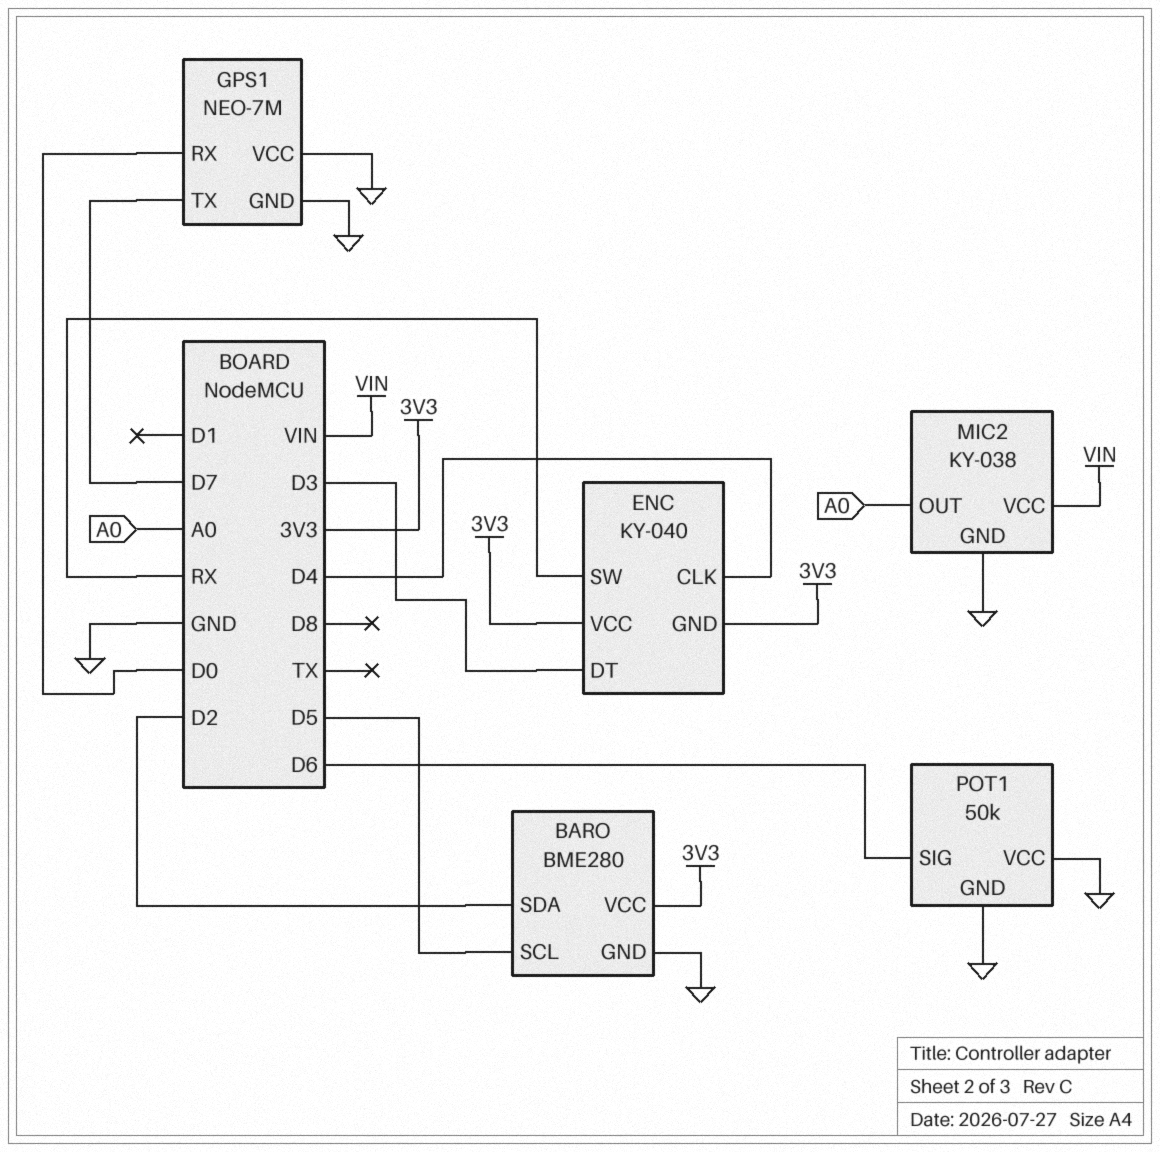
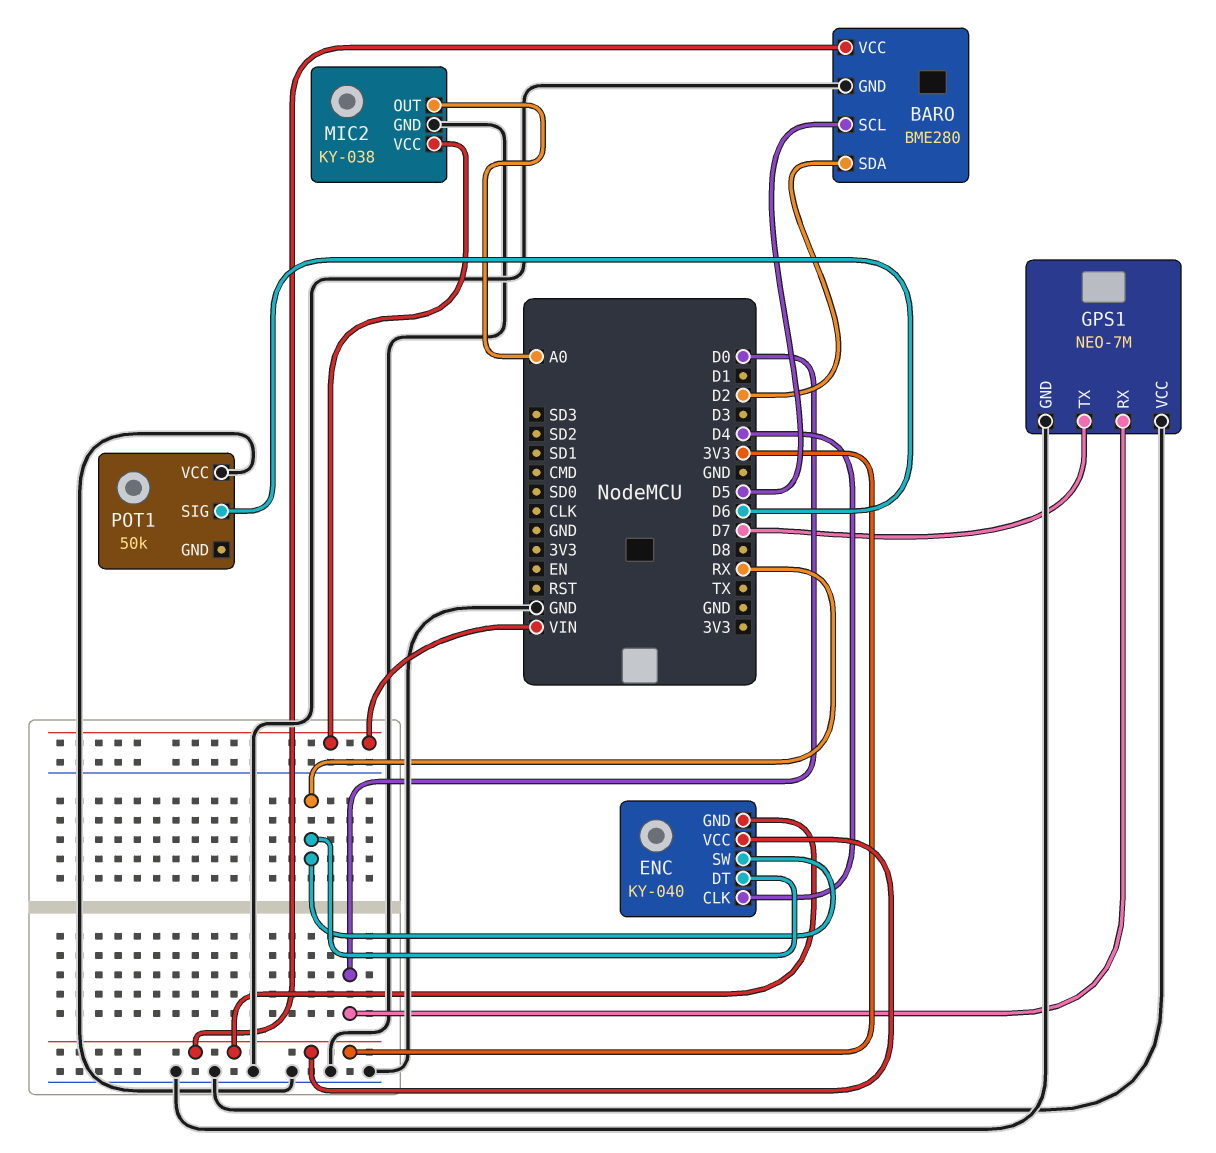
ENC pin DT: D3 -> RX
POT1 pin GND: GND -> none

